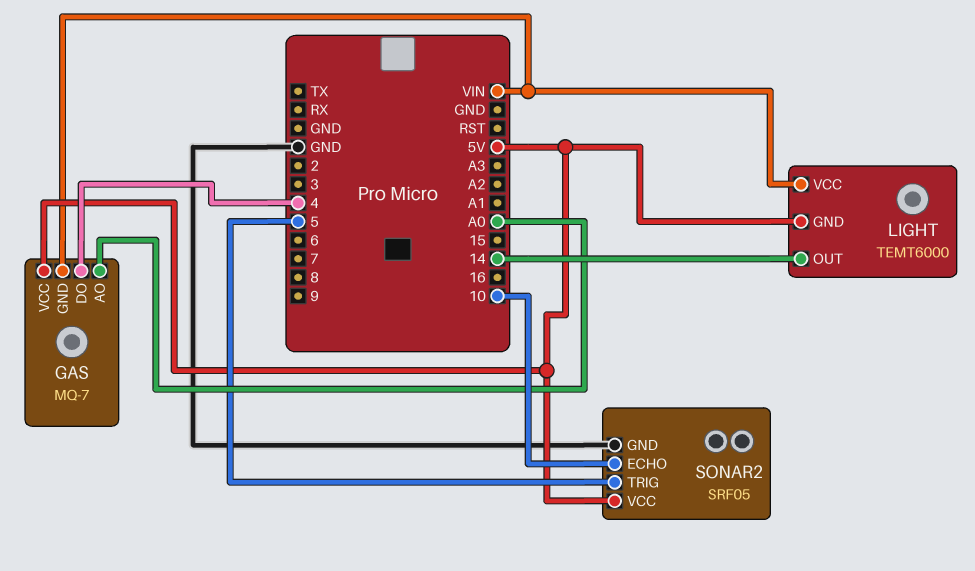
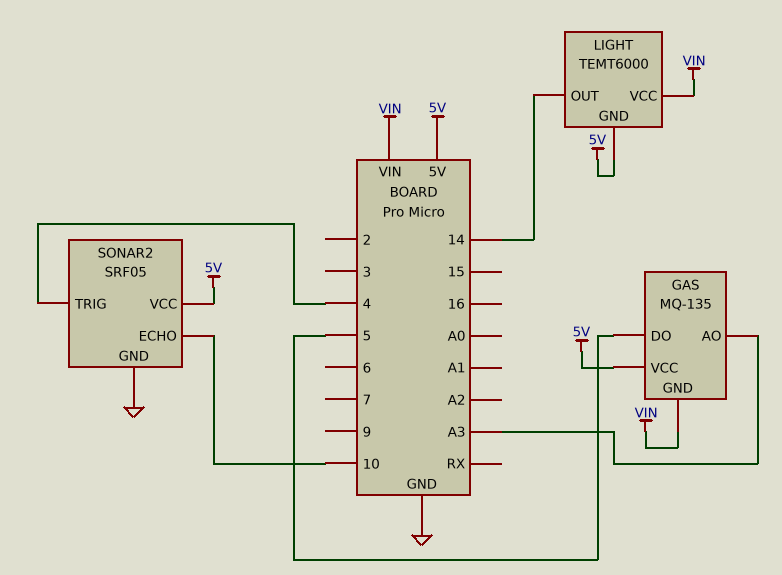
GAS: MQ-7 -> MQ-135
GAS pin AO: A0 -> A3
GAS pin DO: 4 -> 5
SONAR2 pin TRIG: 5 -> 4

